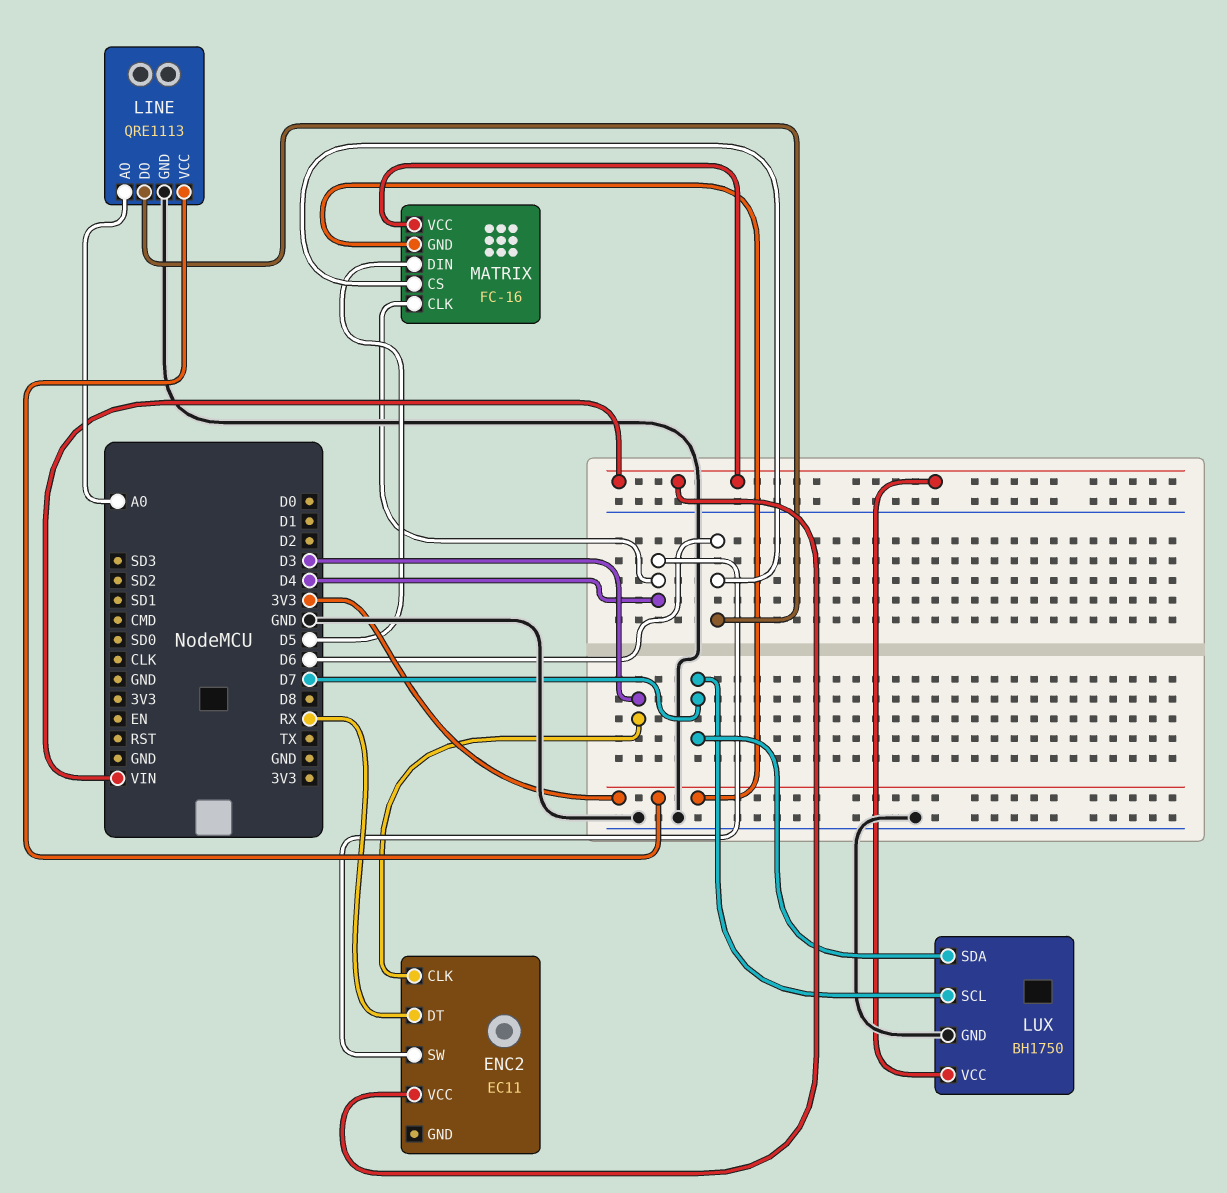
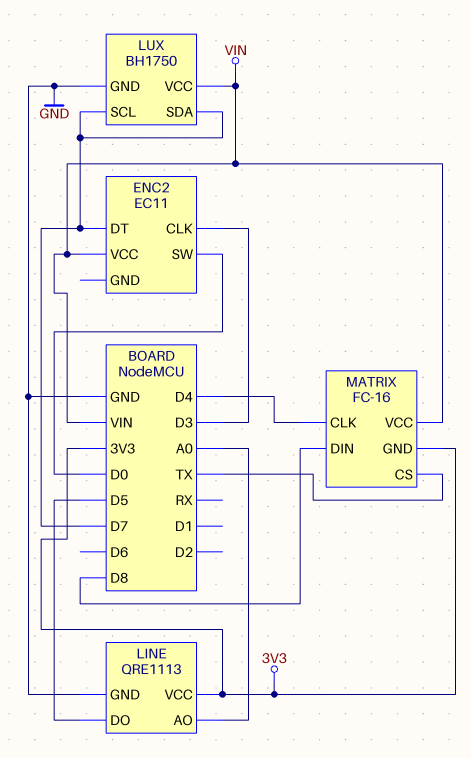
ENC2 pin DT: RX -> D7
ENC2 pin SW: D4 -> D0
LINE pin DO: D6 -> D5
MATRIX pin CS: D6 -> TX
MATRIX pin DIN: D5 -> D8

